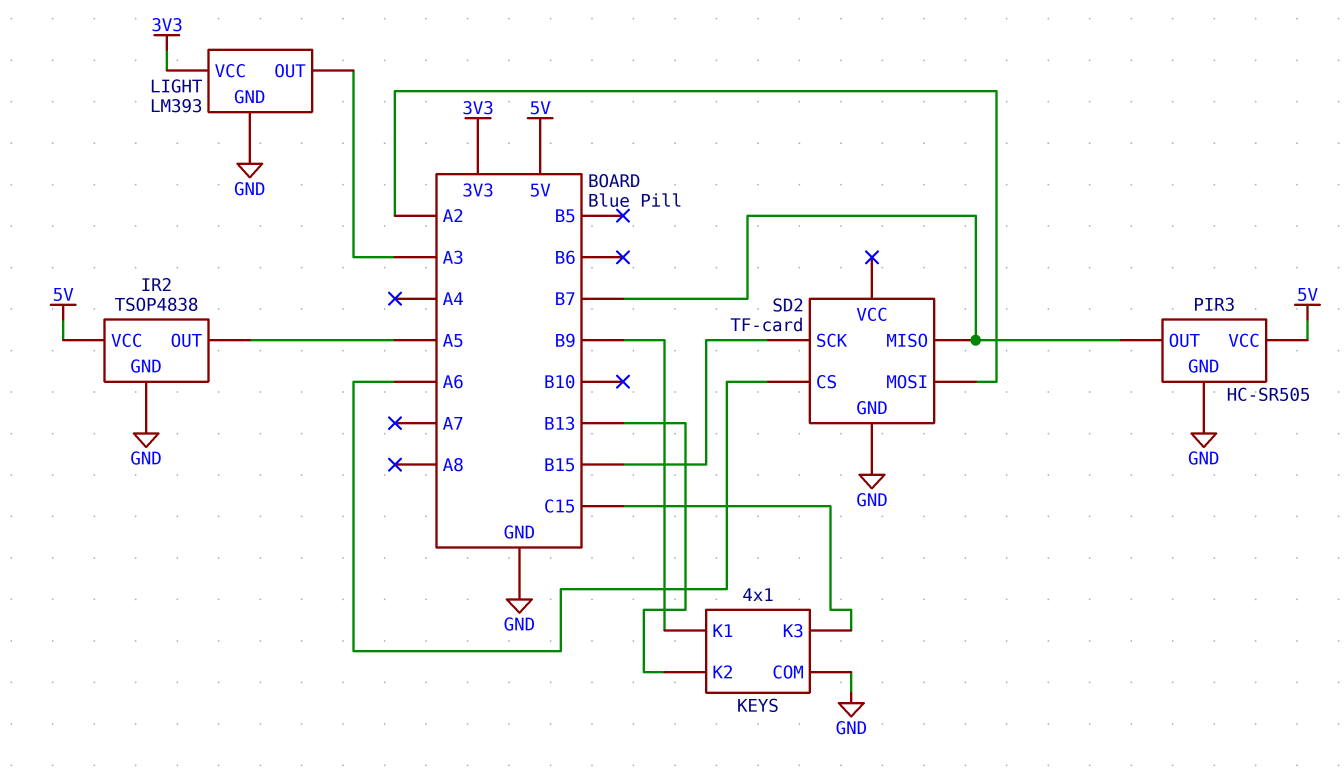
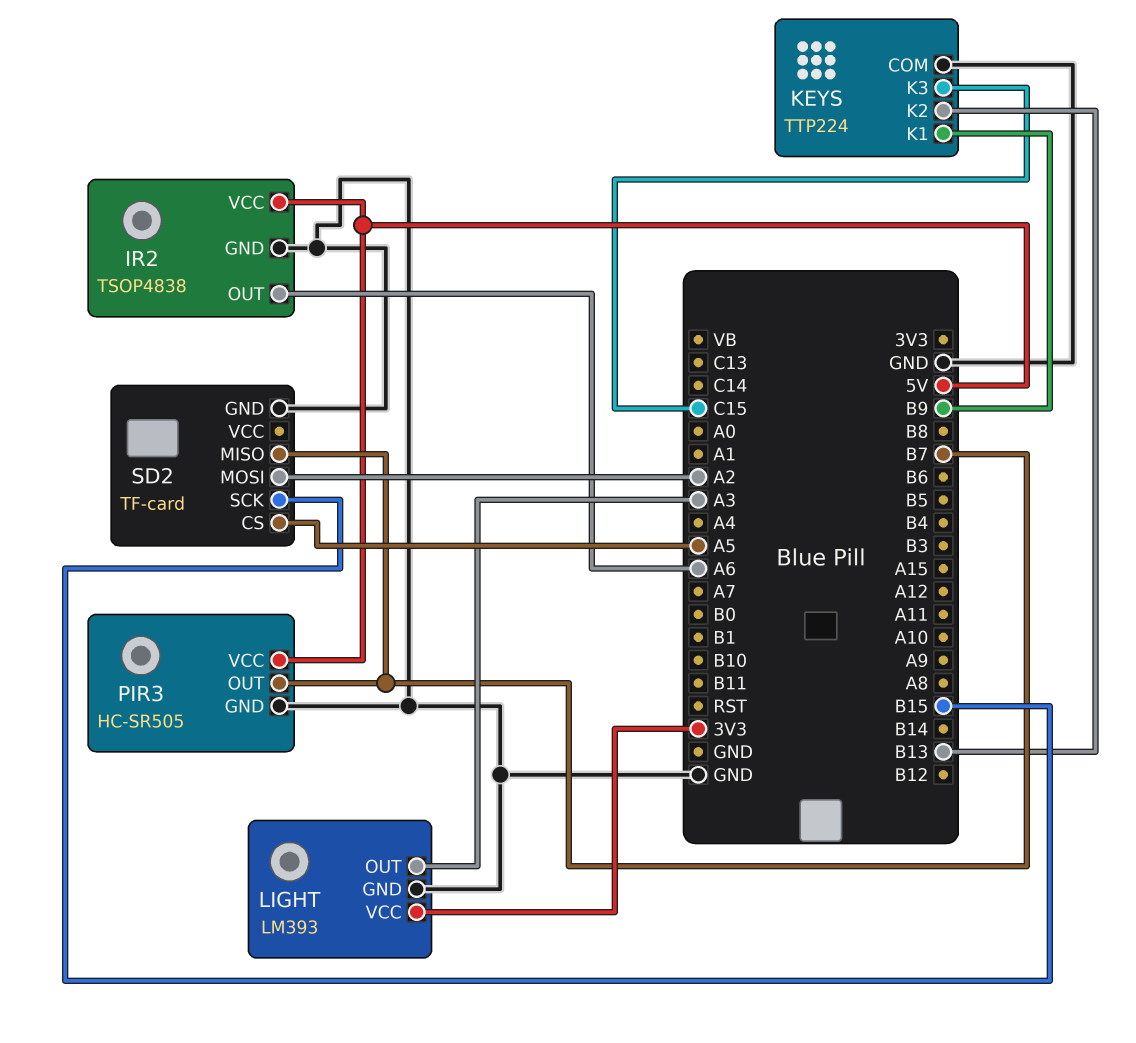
IR2 pin OUT: A5 -> A6
KEYS: 4x1 -> TTP224
SD2 pin CS: A6 -> A5

